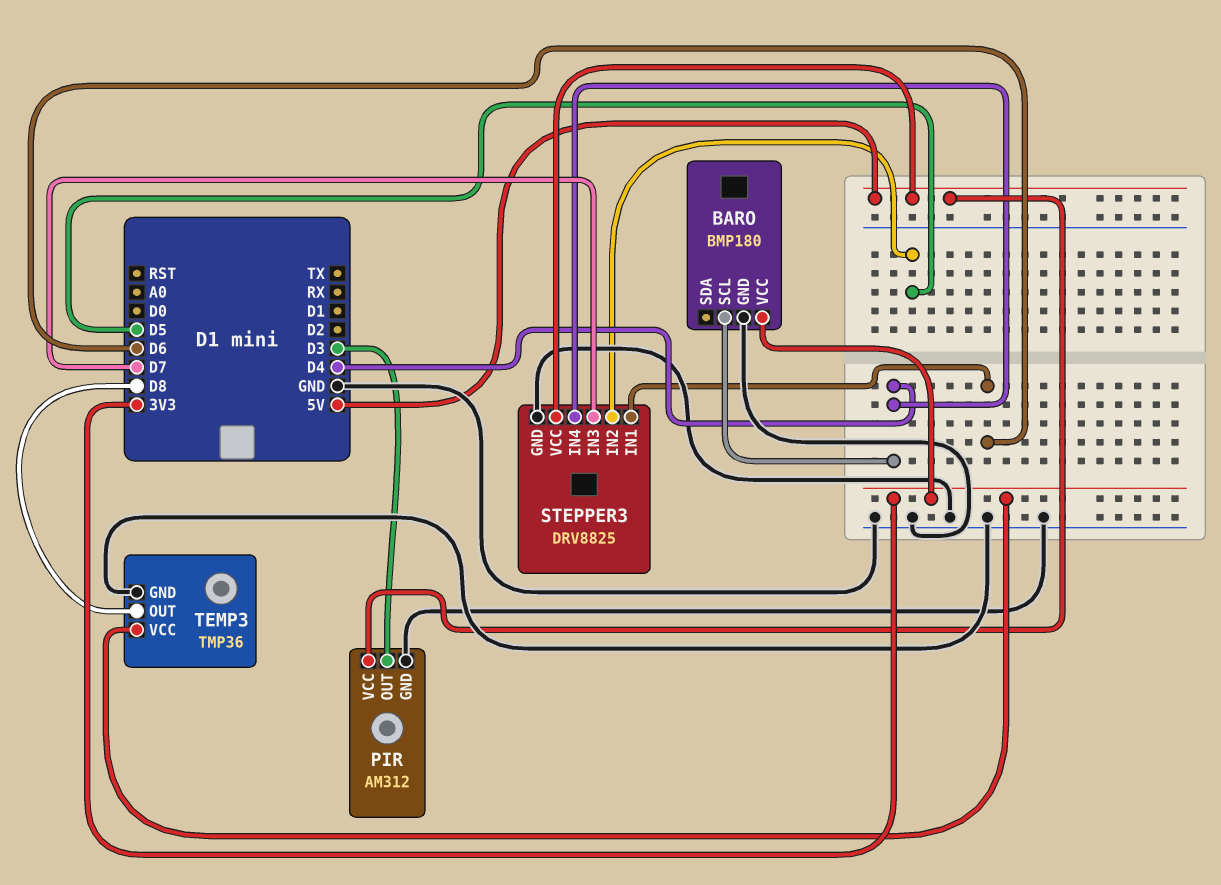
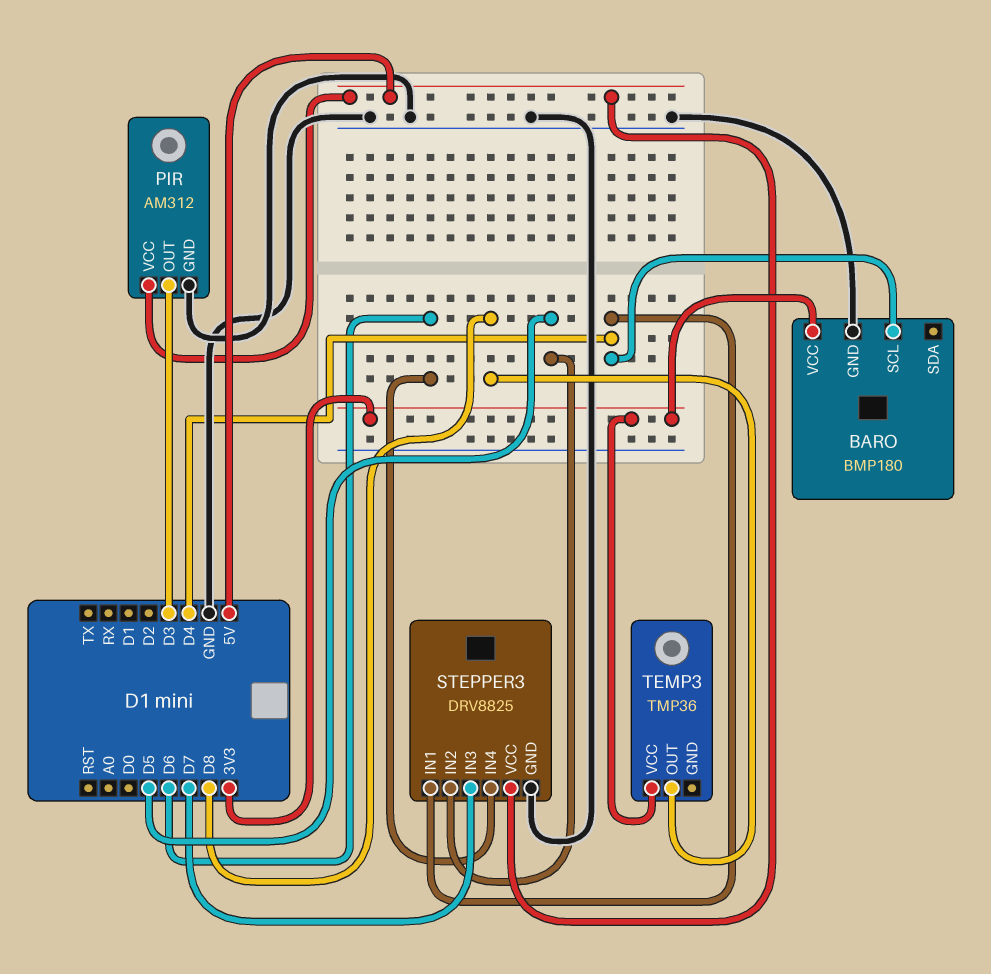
STEPPER3 pin IN1: D6 -> D4
STEPPER3 pin IN4: D4 -> D6
TEMP3 pin GND: GND -> none

